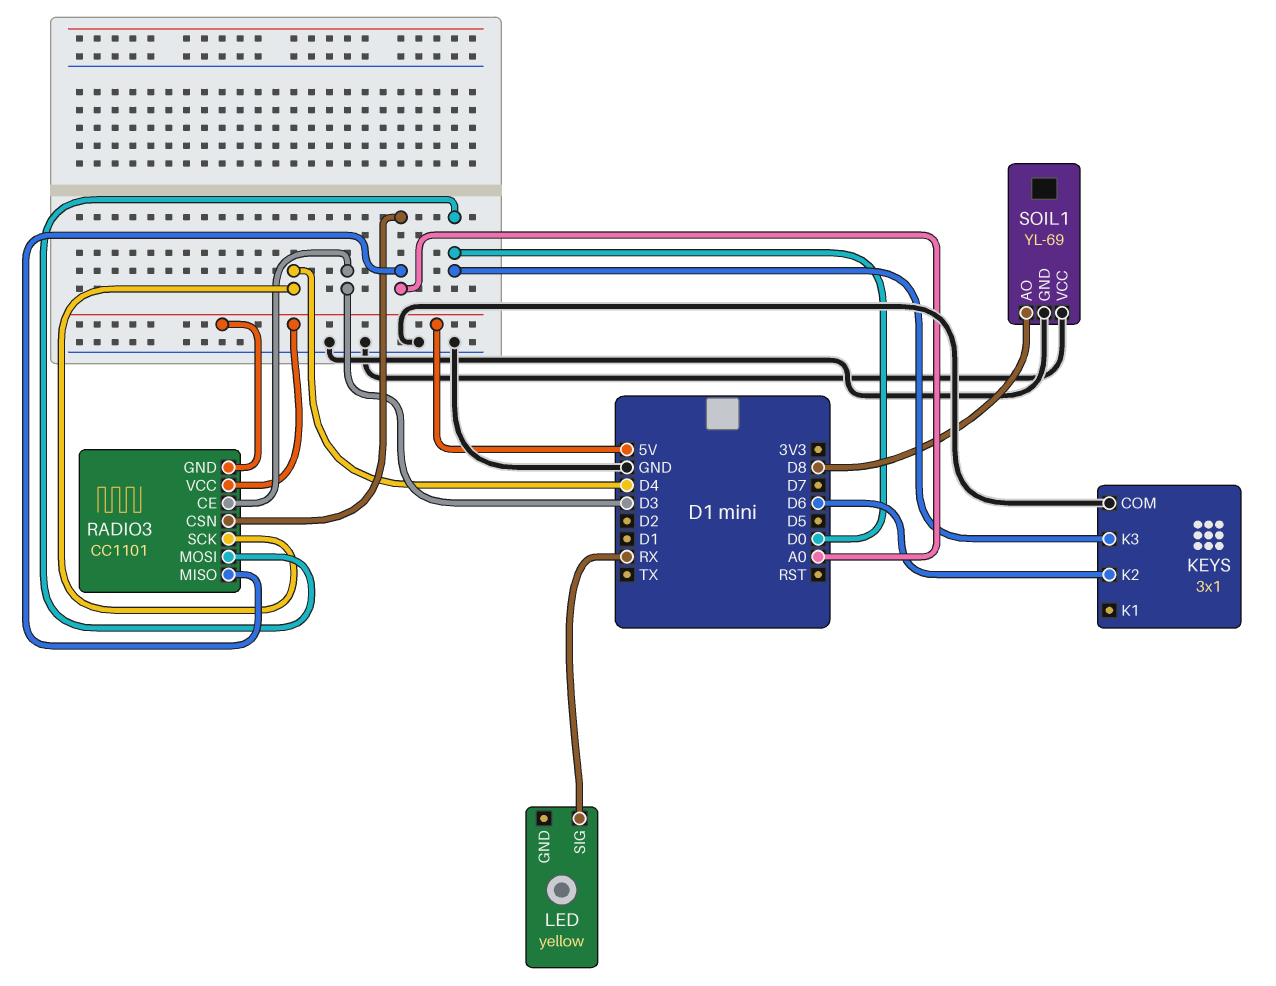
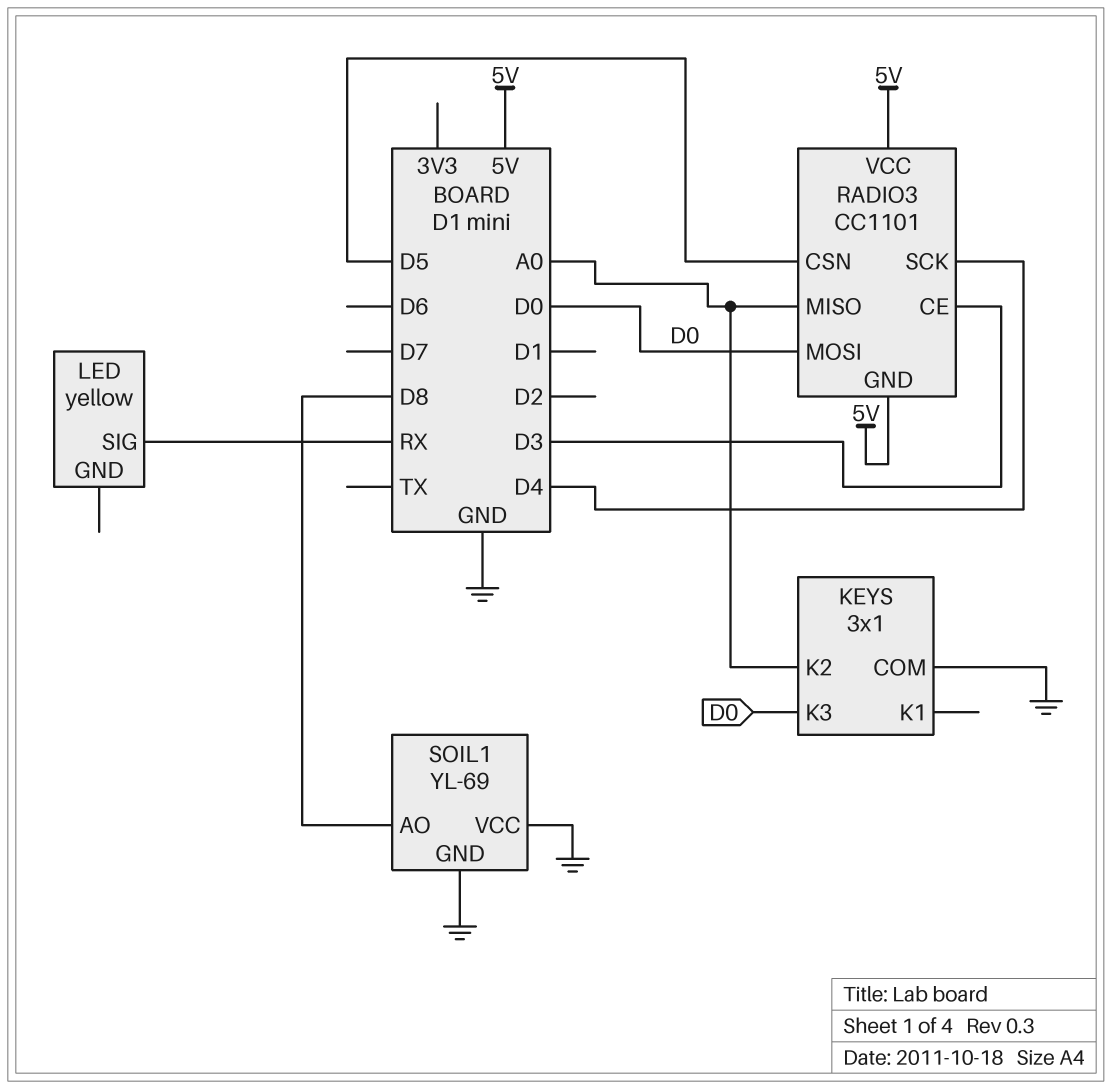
KEYS pin K2: D6 -> A0
RADIO3 pin CSN: A0 -> D5

